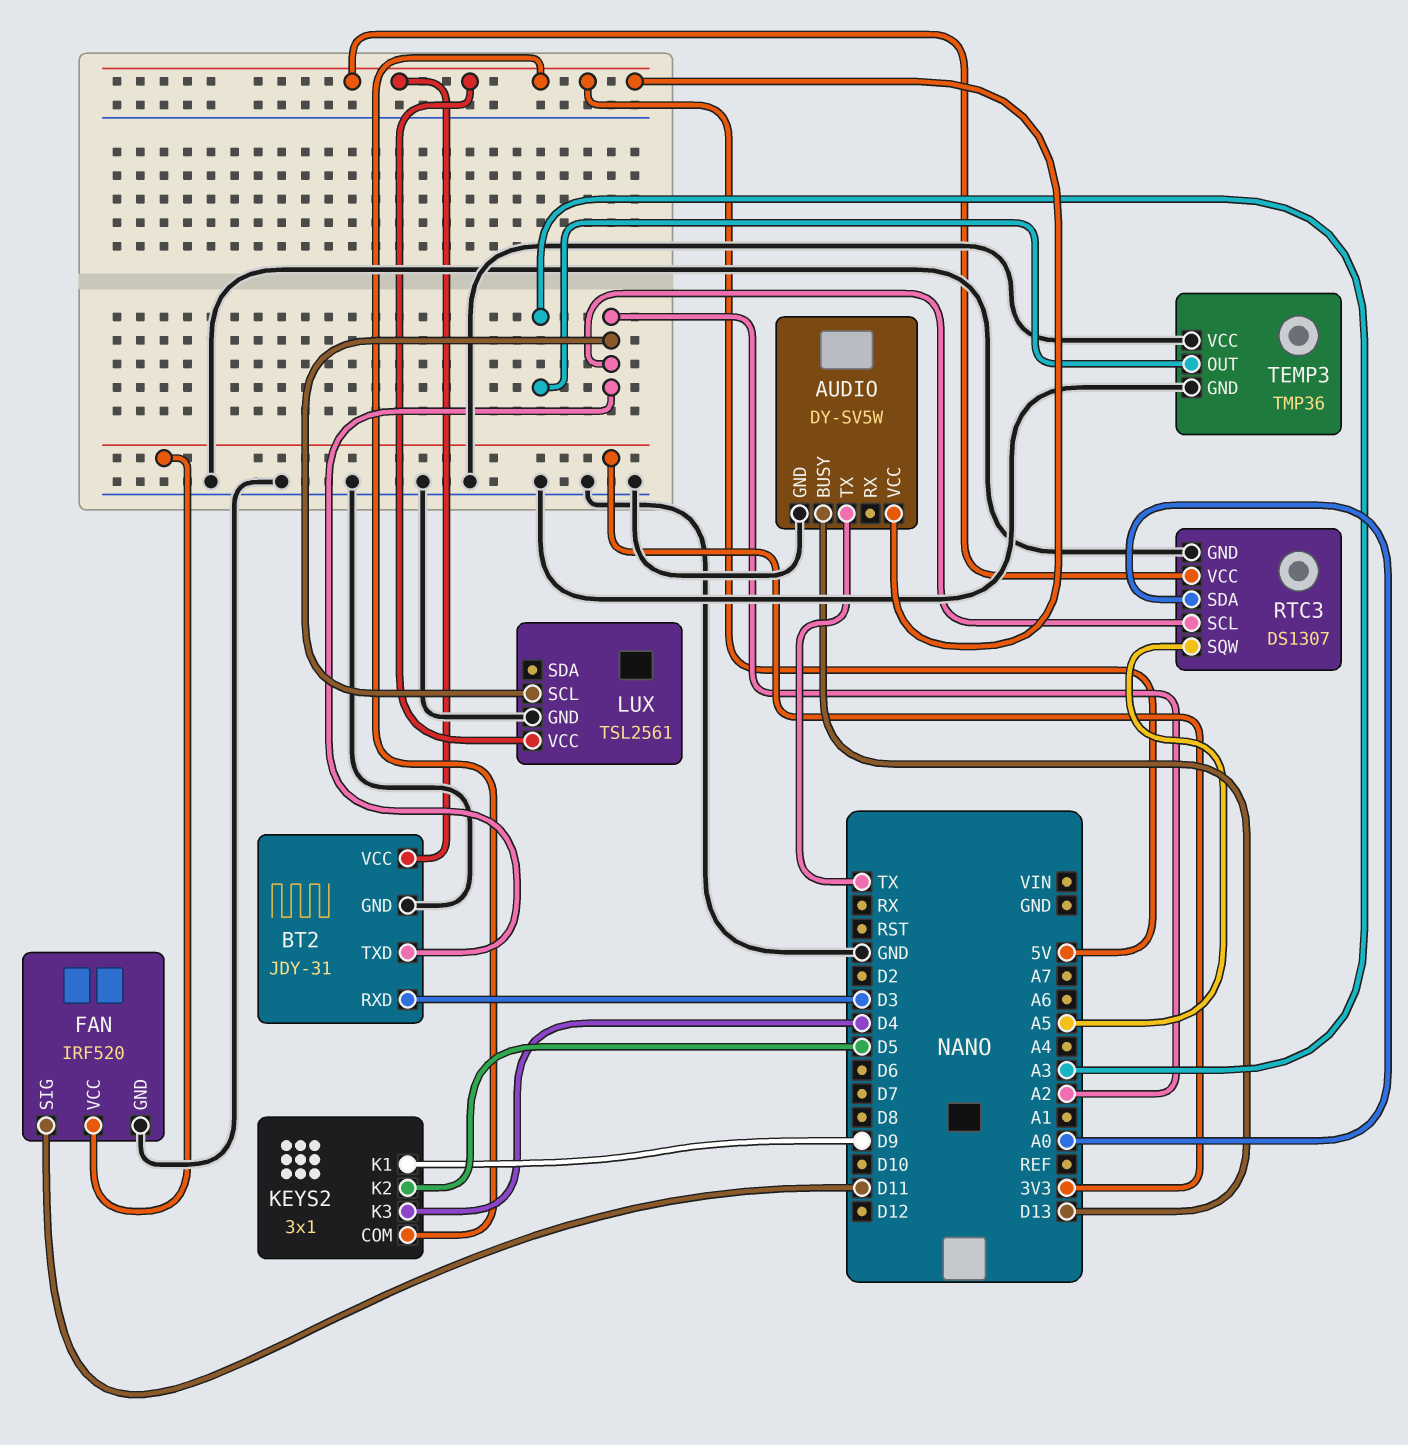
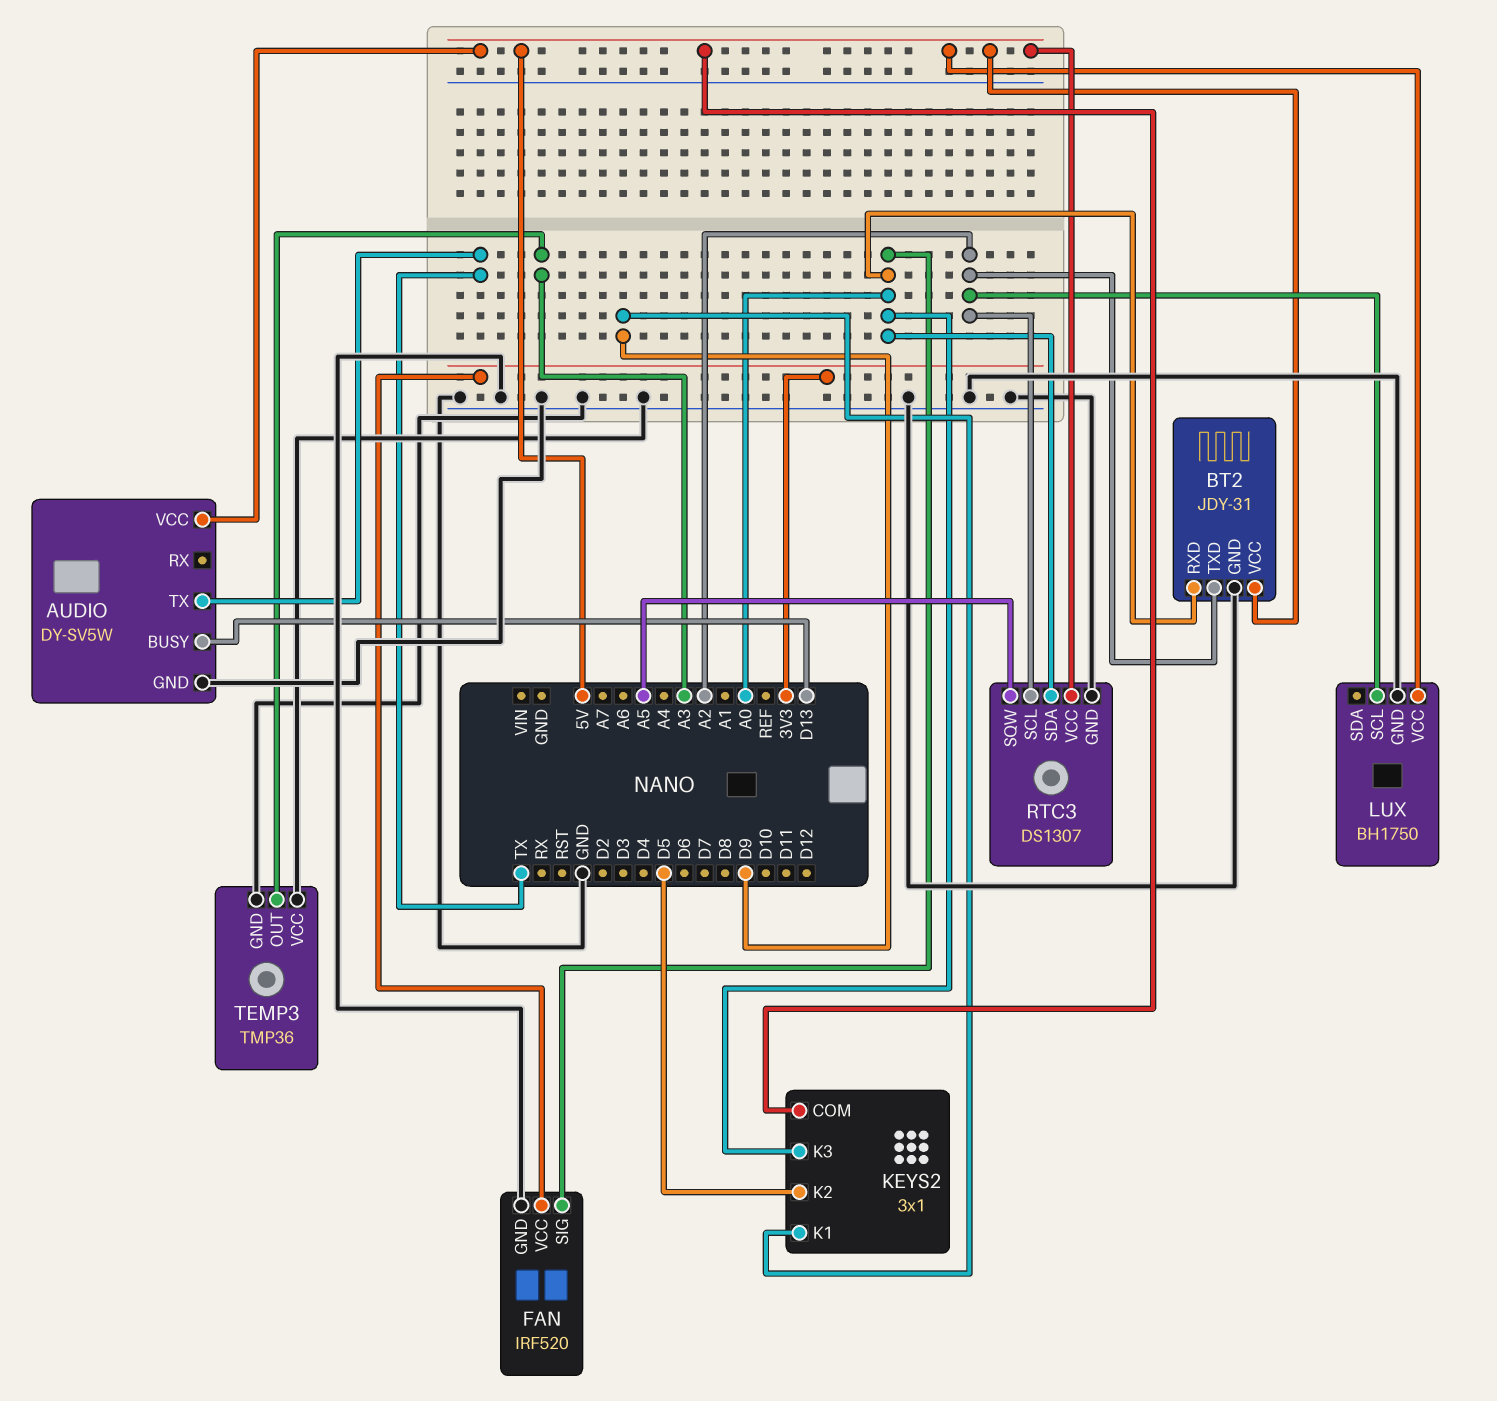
BT2 pin RXD: D3 -> A0
FAN pin SIG: D11 -> A0
KEYS2 pin K3: D4 -> A0
LUX: TSL2561 -> BH1750

